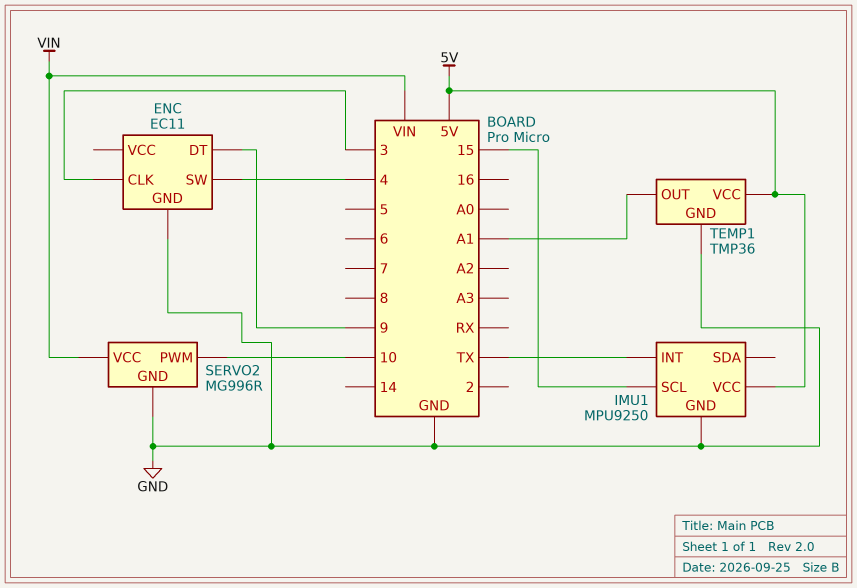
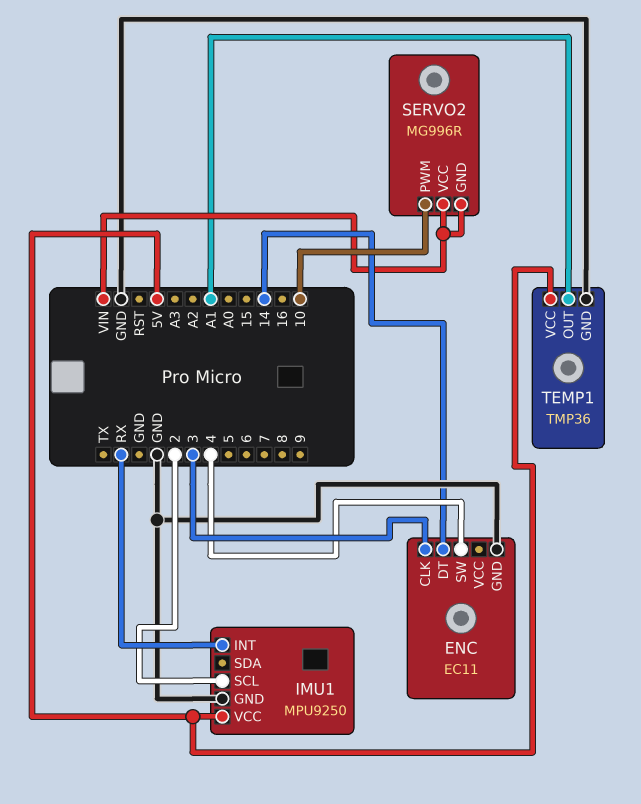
ENC pin DT: 9 -> 14
IMU1 pin INT: TX -> RX
IMU1 pin SCL: 15 -> 2
SERVO2 pin GND: GND -> VIN

